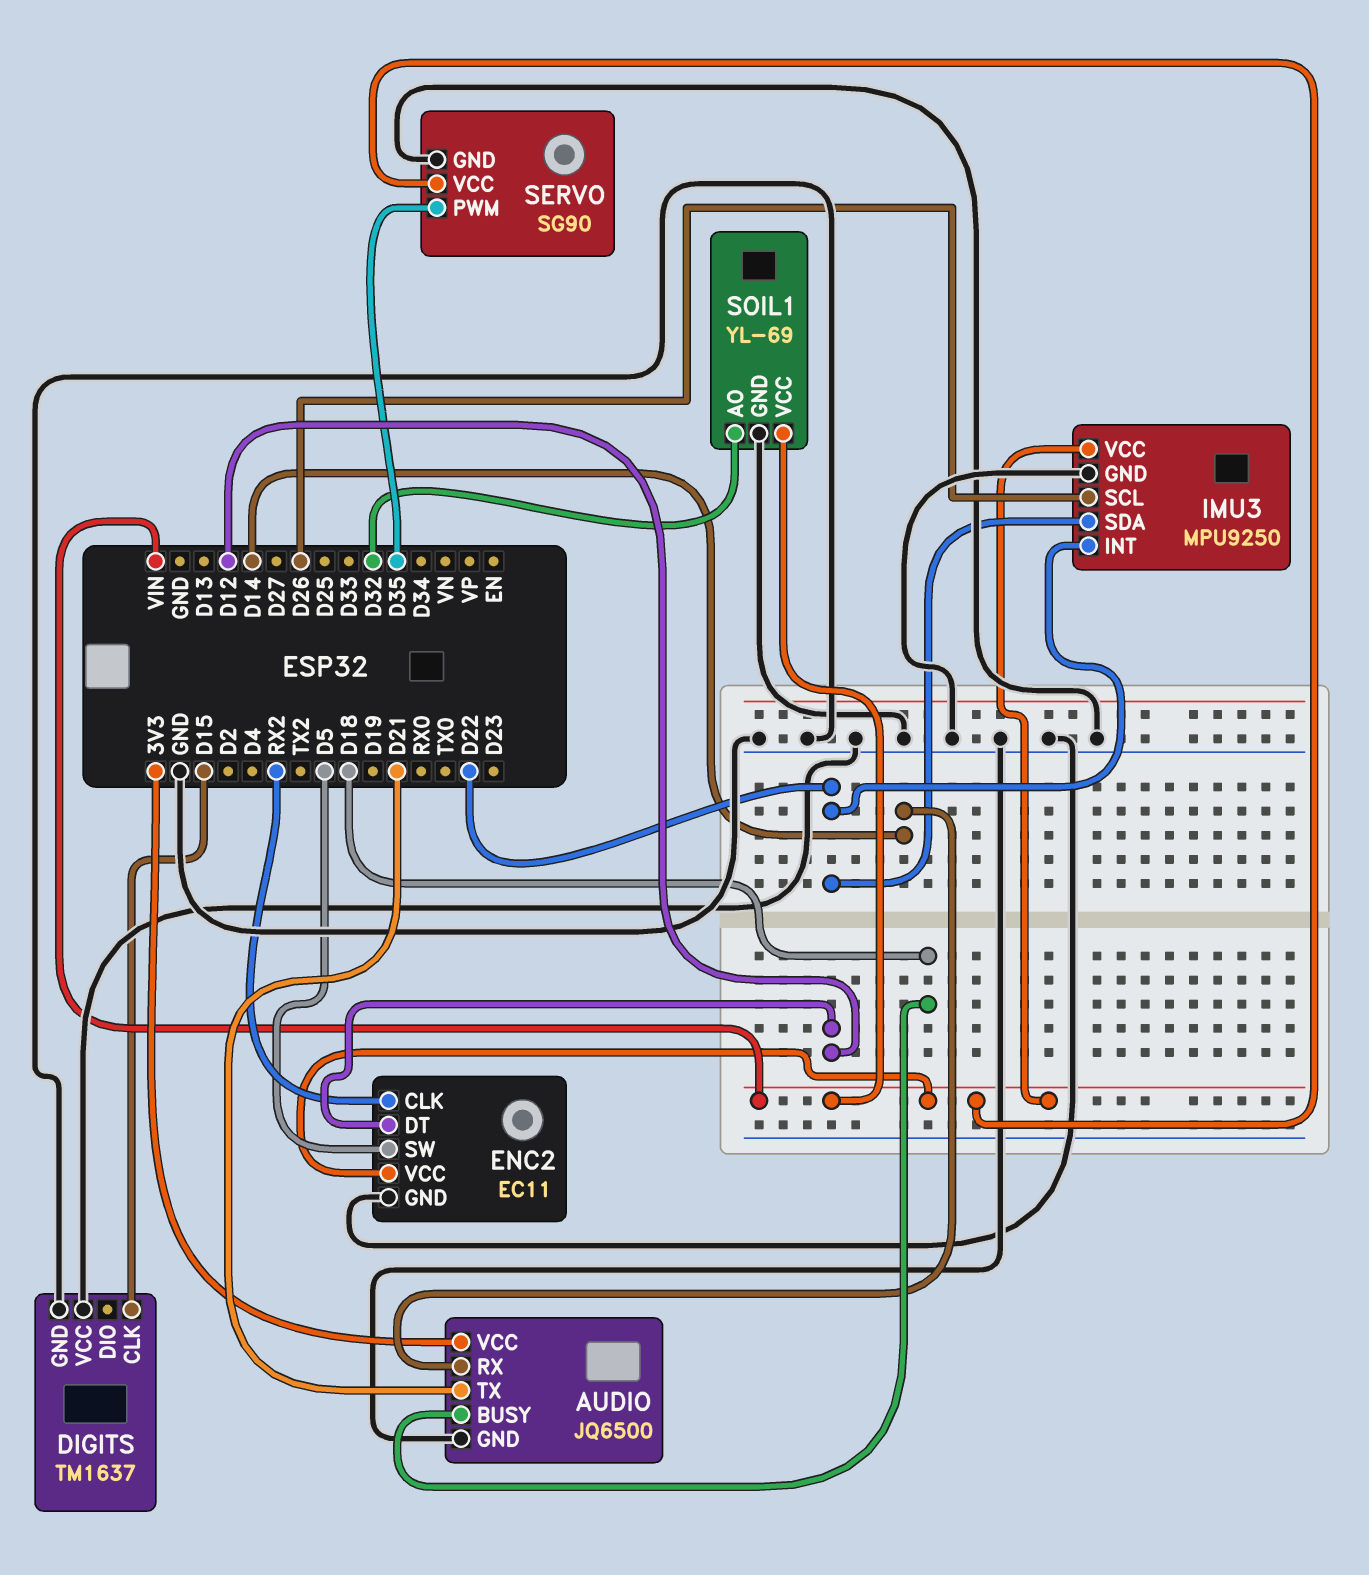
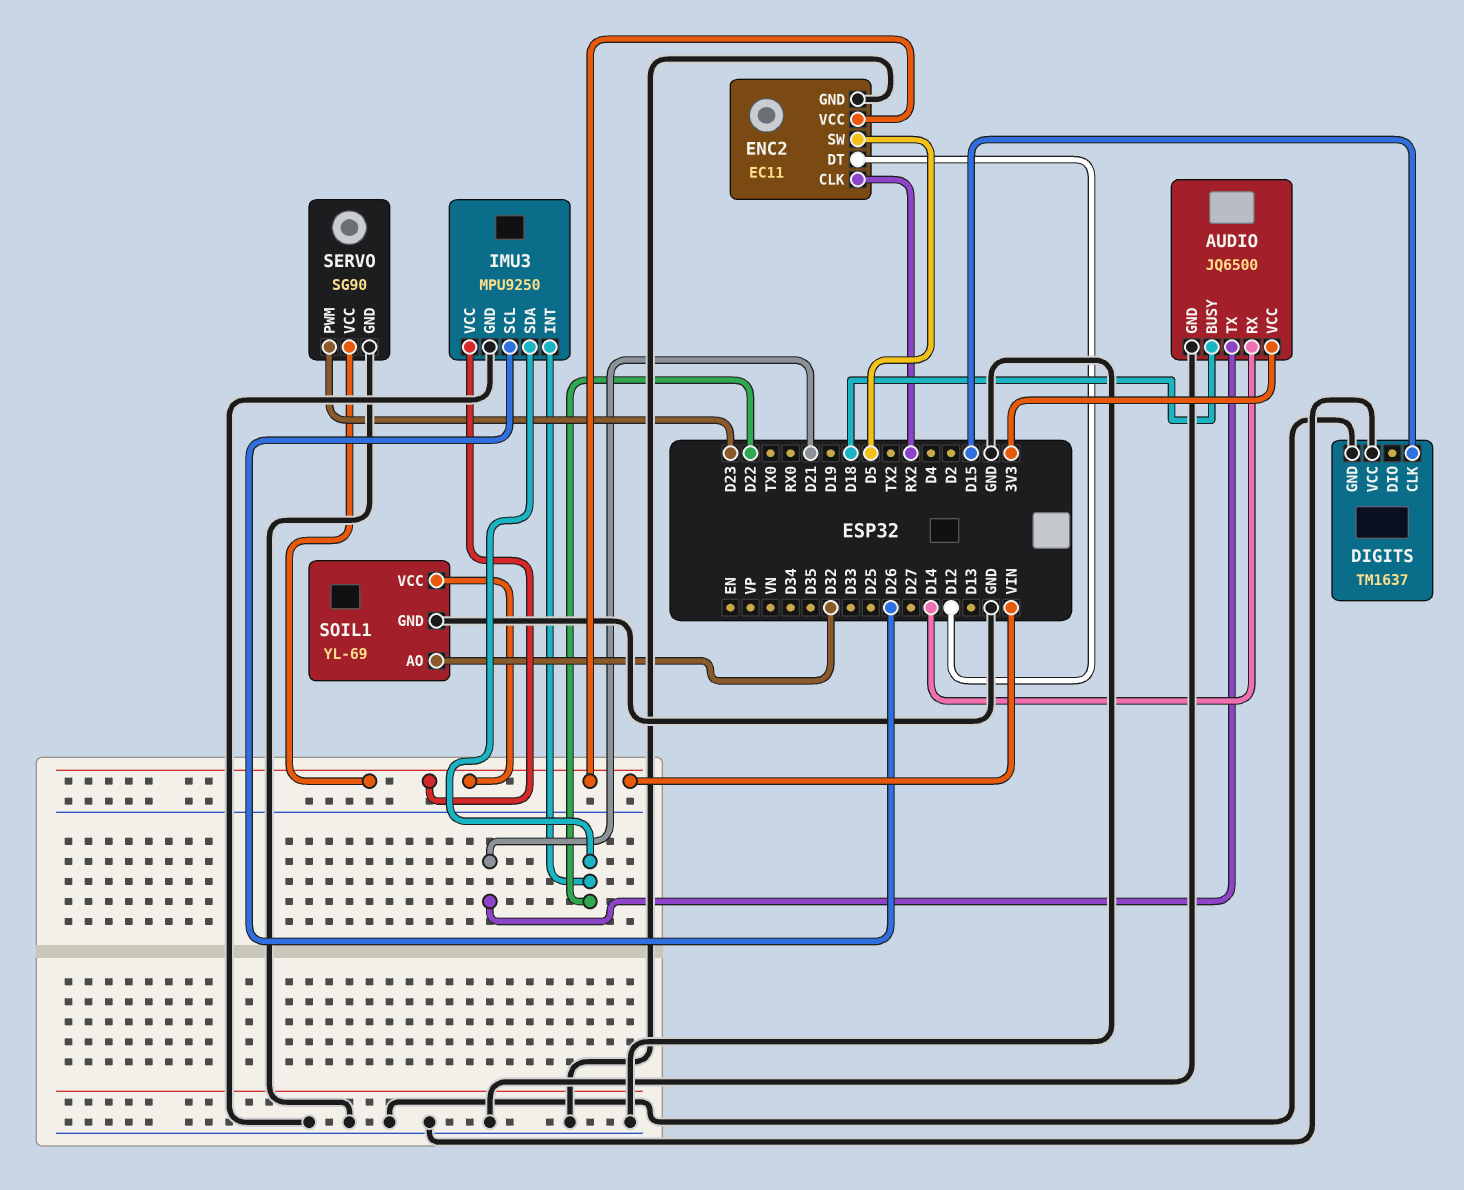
SERVO pin PWM: D35 -> D23

